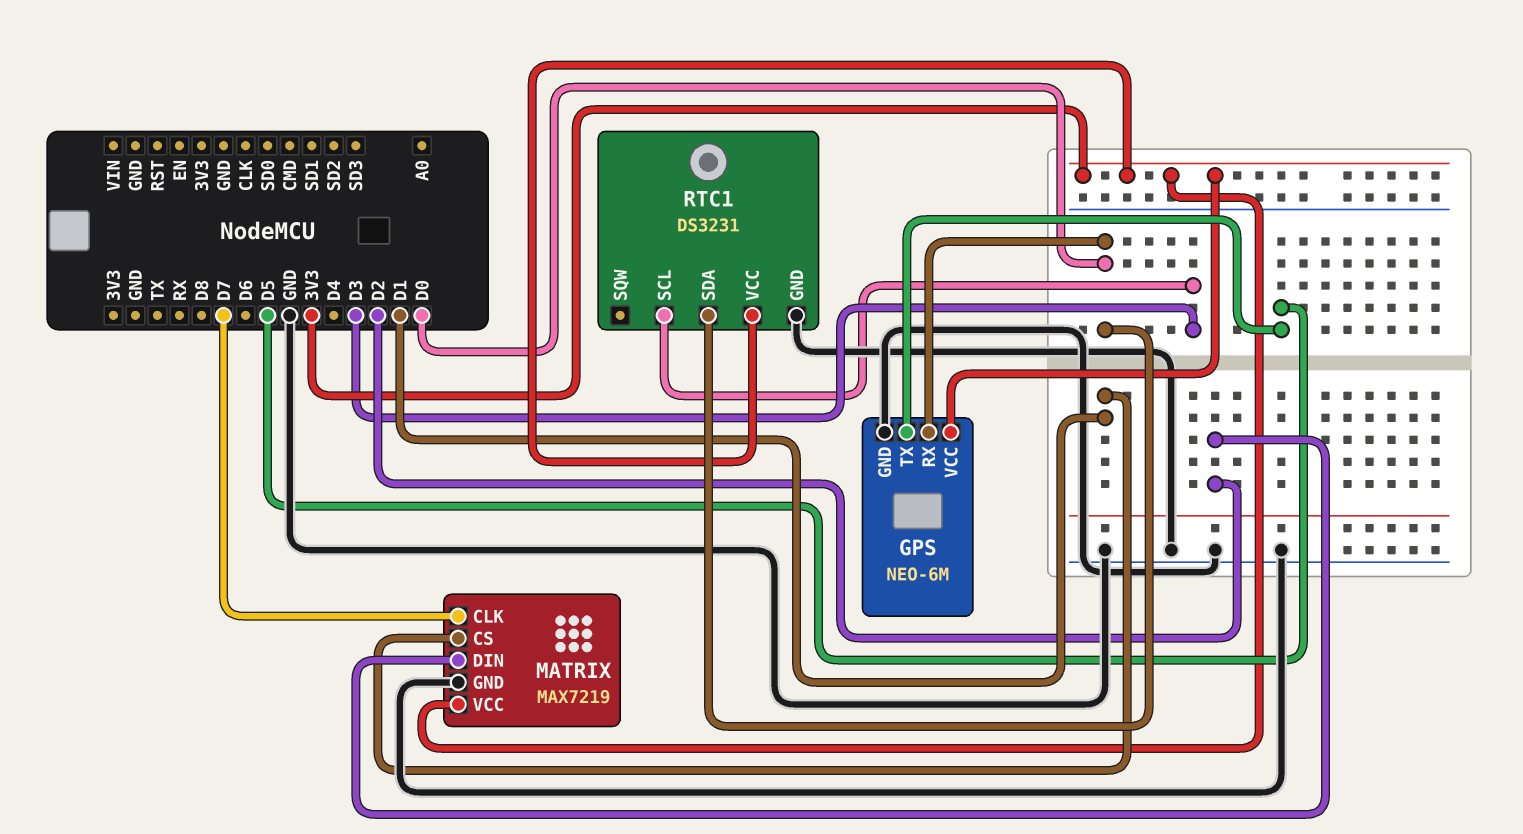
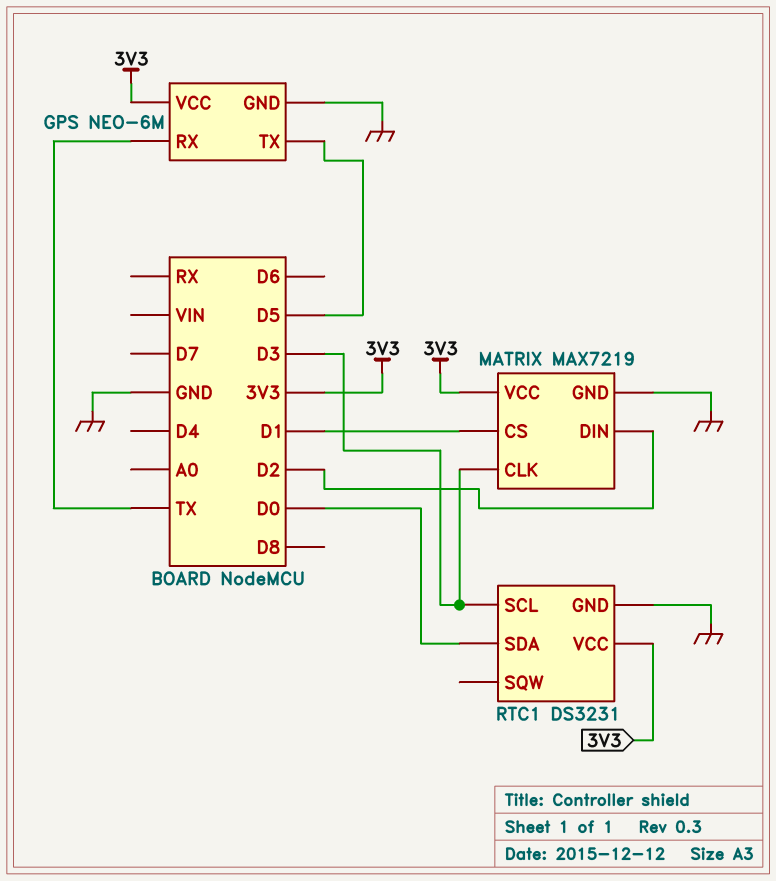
GPS pin RX: D0 -> TX
MATRIX pin CLK: D7 -> D3

